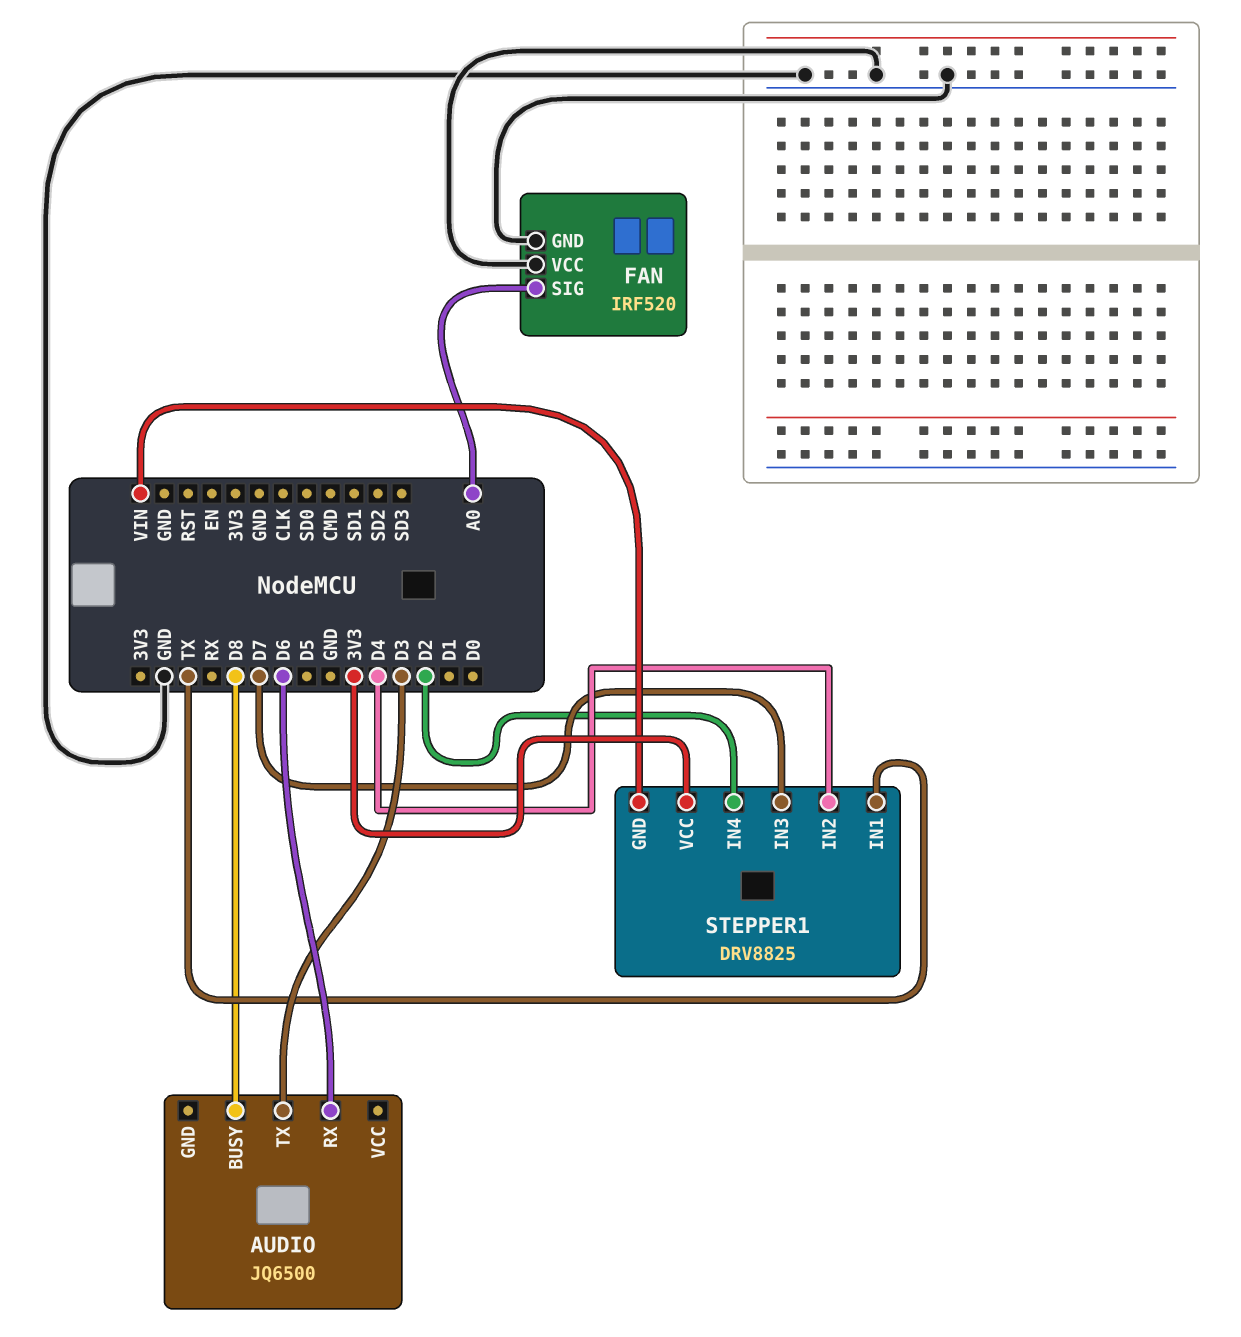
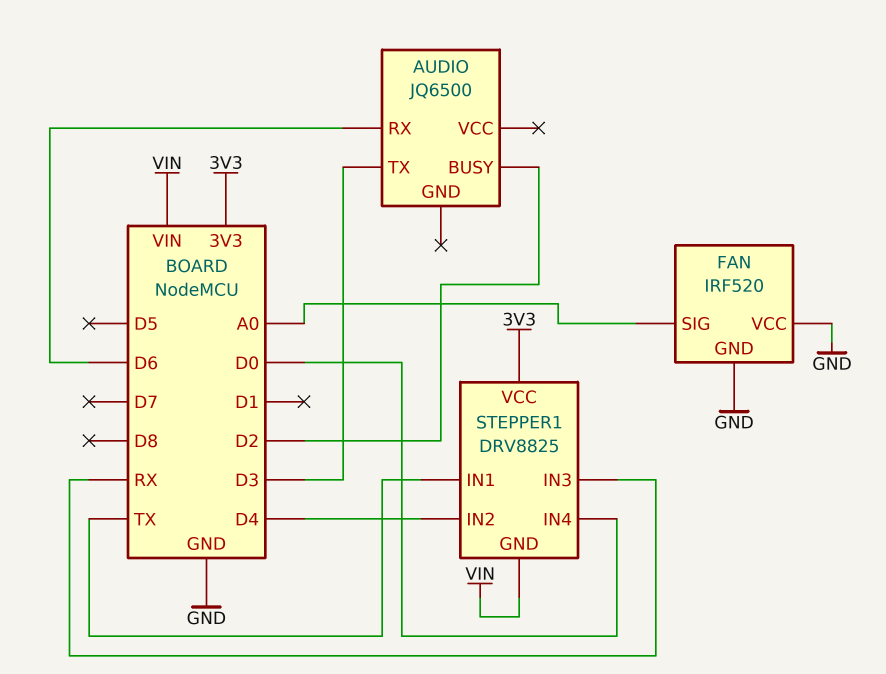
AUDIO pin BUSY: D8 -> D2
STEPPER1 pin IN3: D7 -> RX
STEPPER1 pin IN4: D2 -> D0

